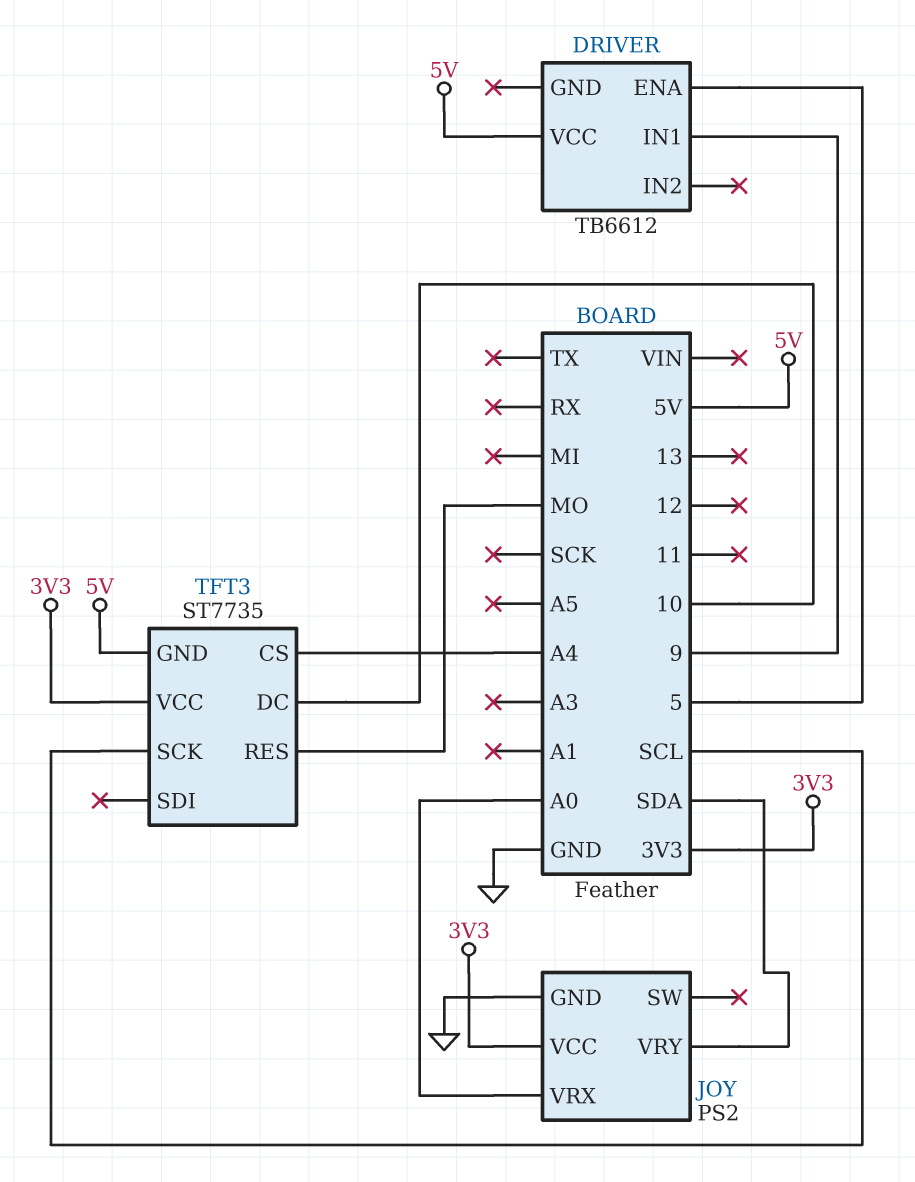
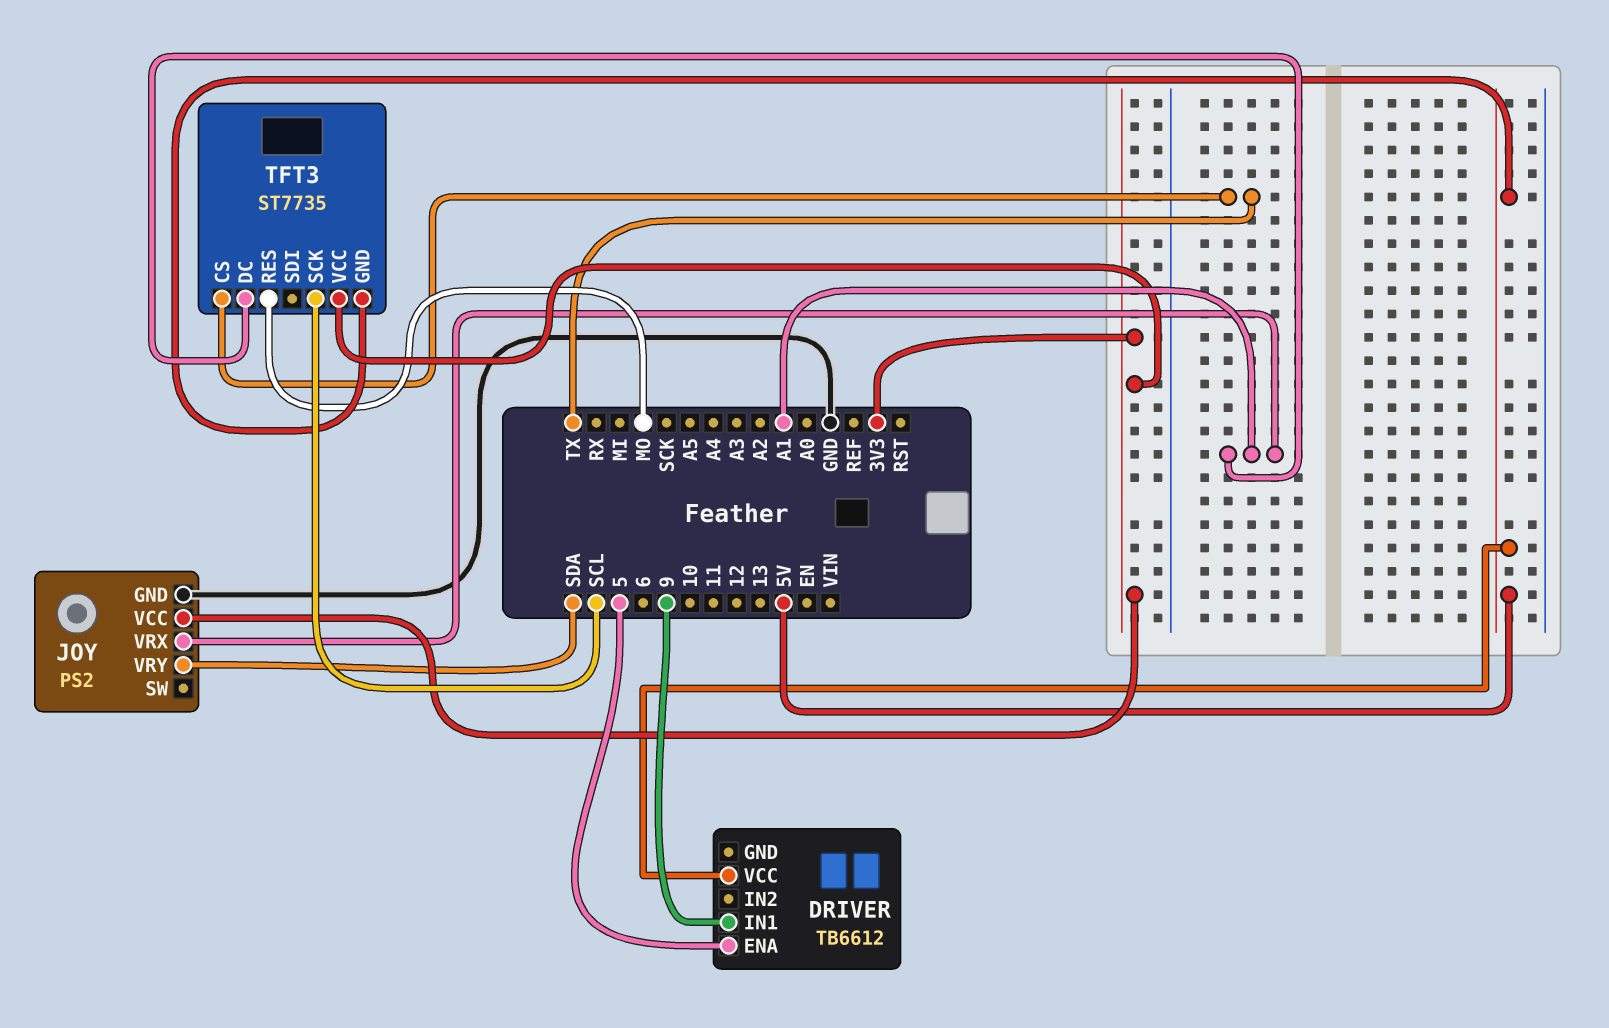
JOY pin VRX: A0 -> A1
TFT3 pin CS: A4 -> TX
TFT3 pin DC: 10 -> A1

